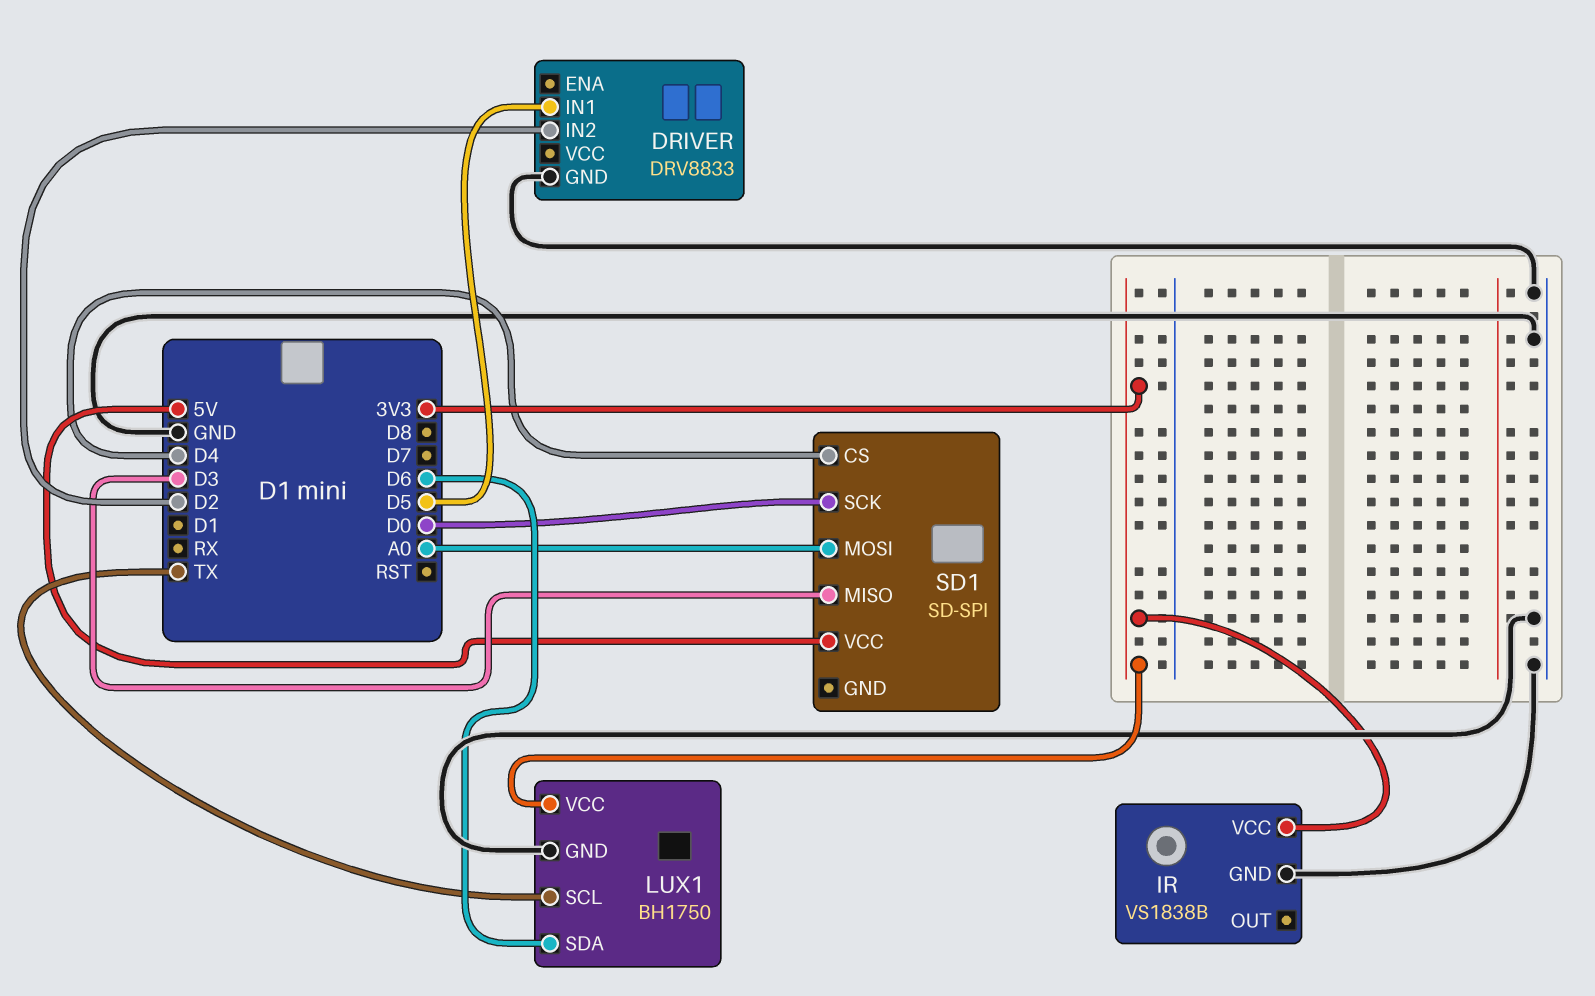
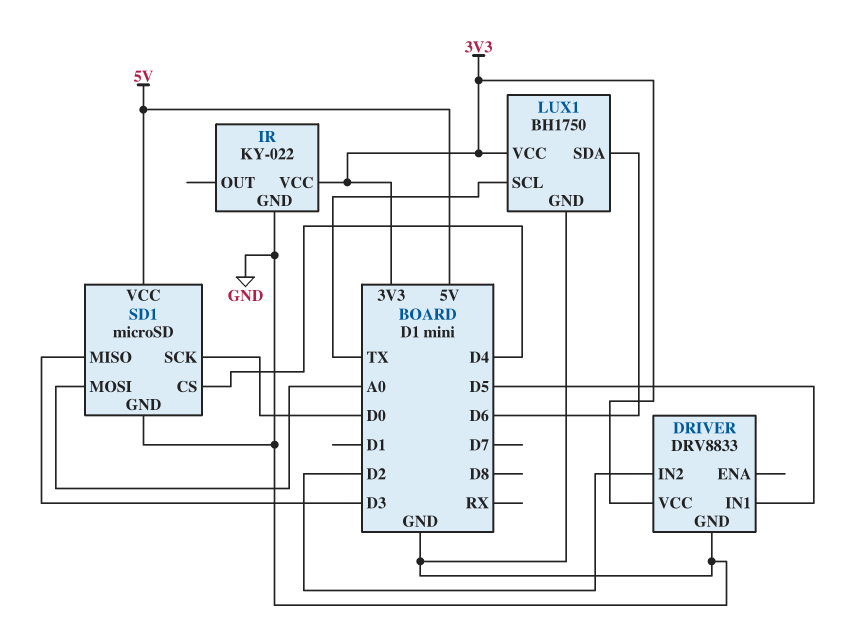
DRIVER pin VCC: none -> 3V3
IR: VS1838B -> KY-022
SD1: SD-SPI -> microSD
SD1 pin GND: none -> GND

